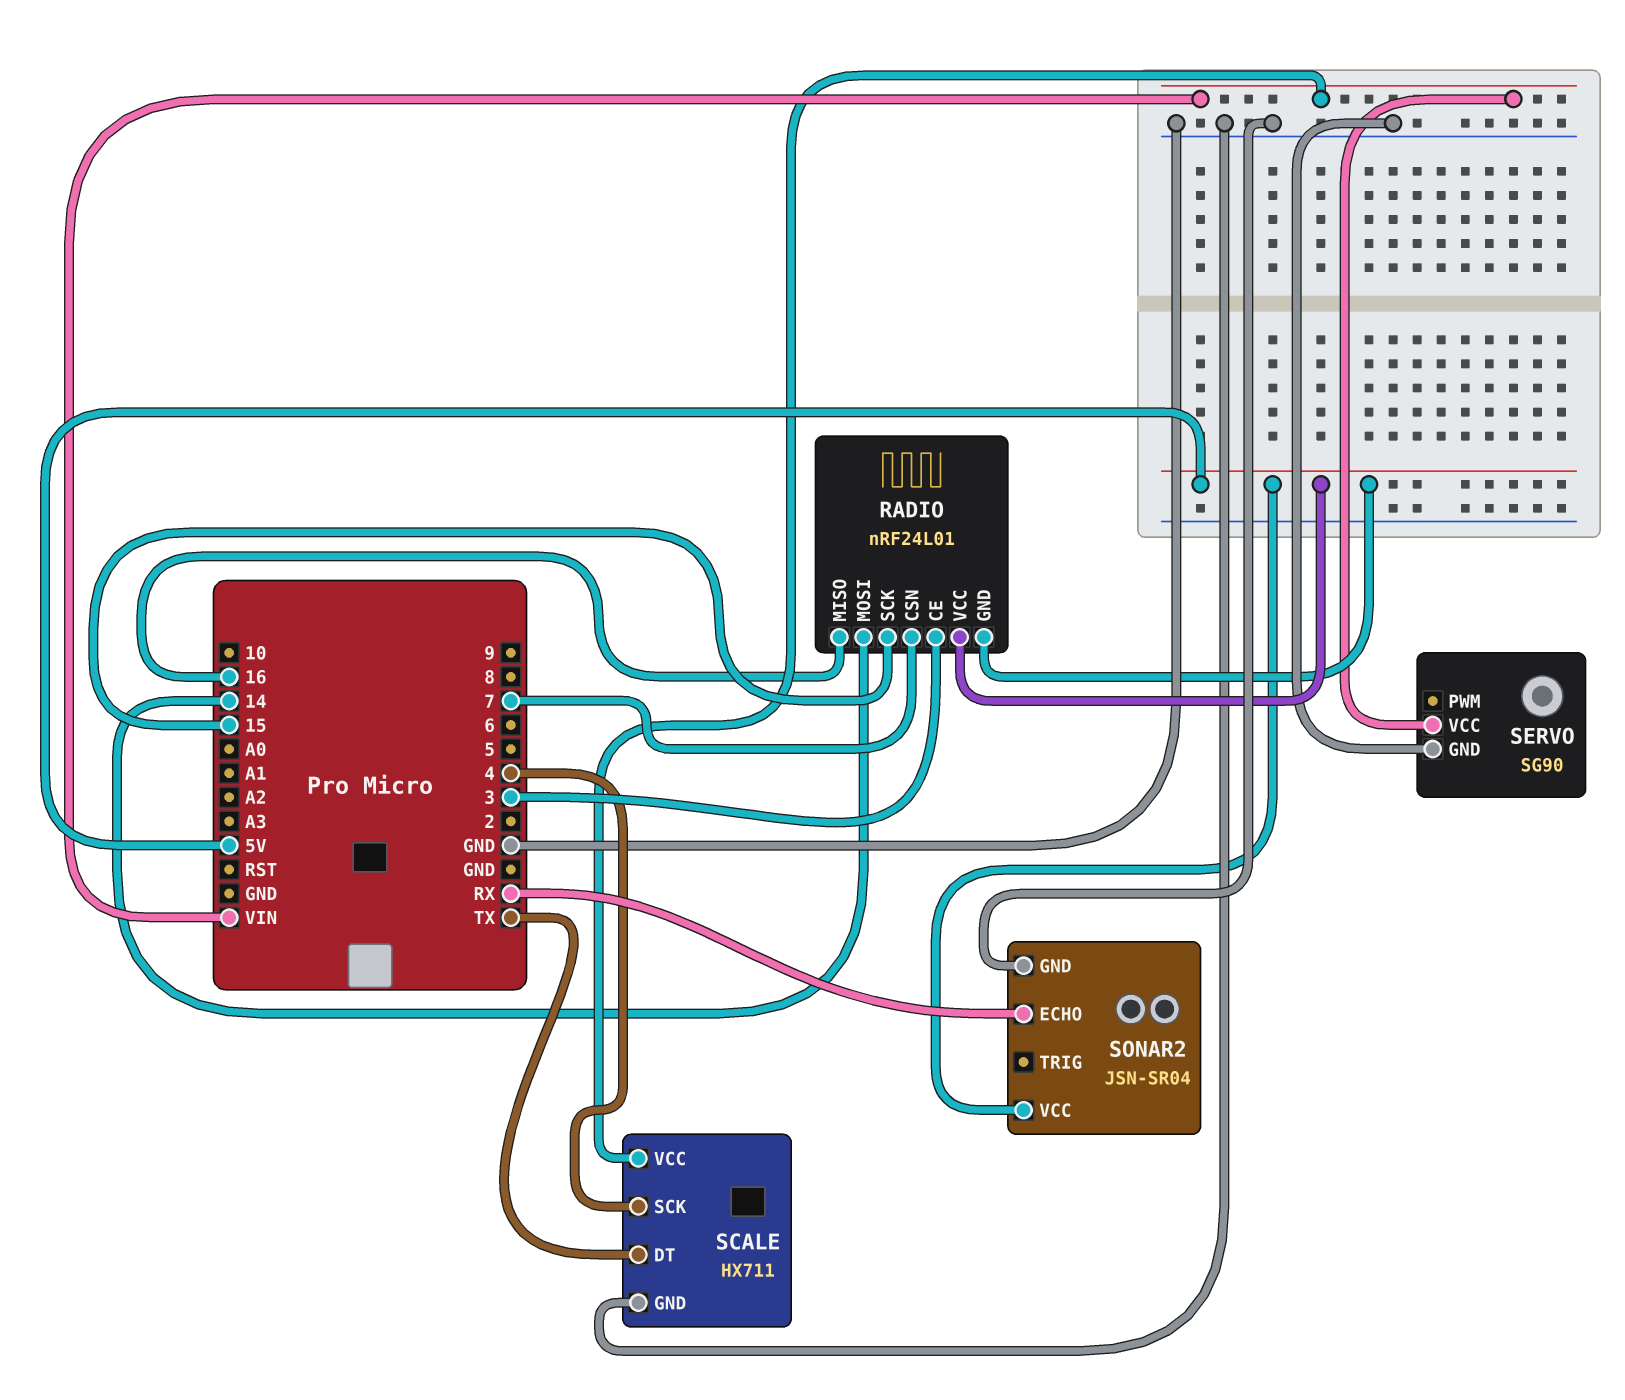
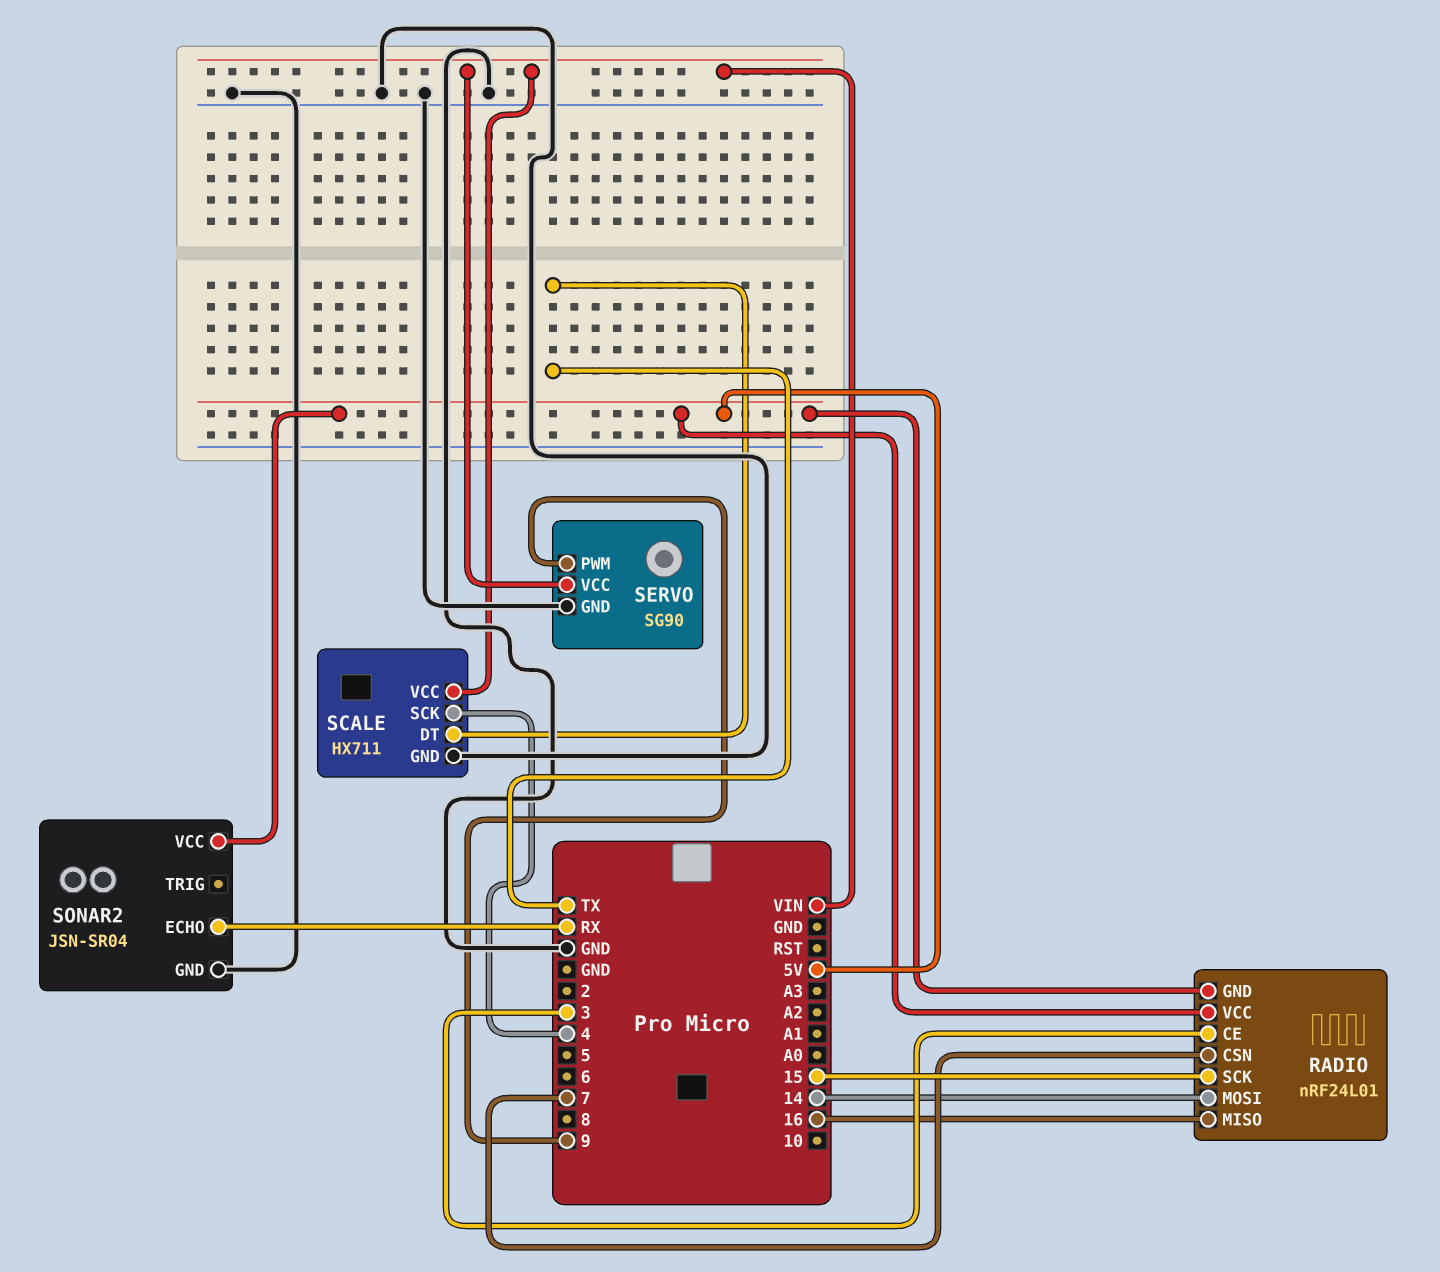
SERVO pin PWM: none -> 9

